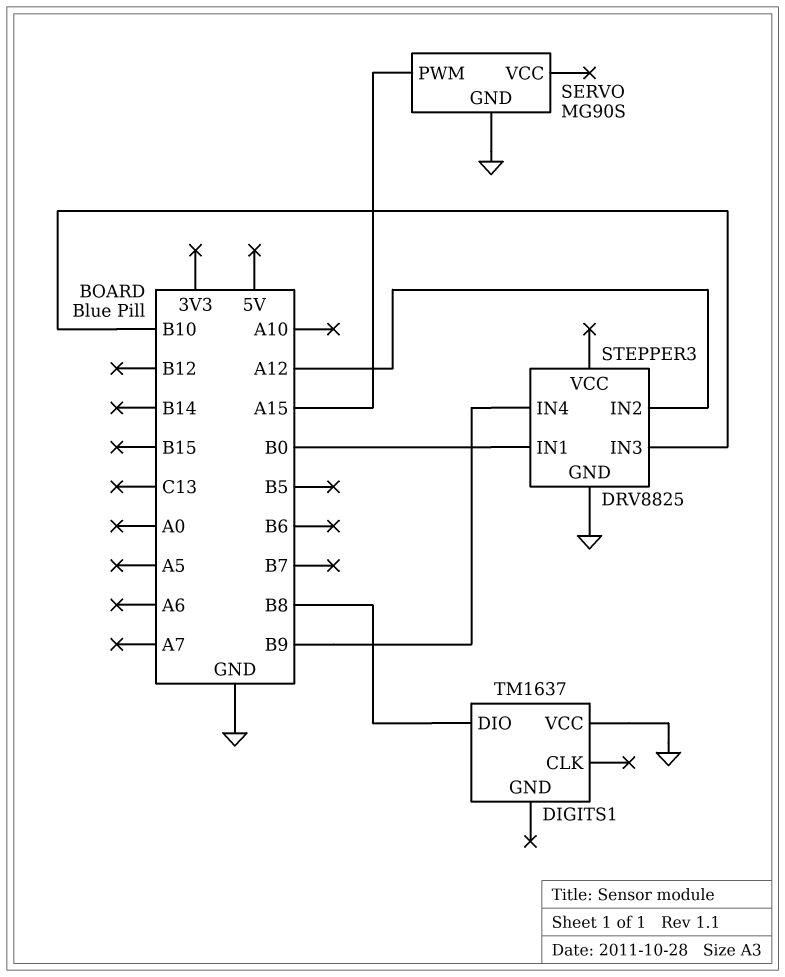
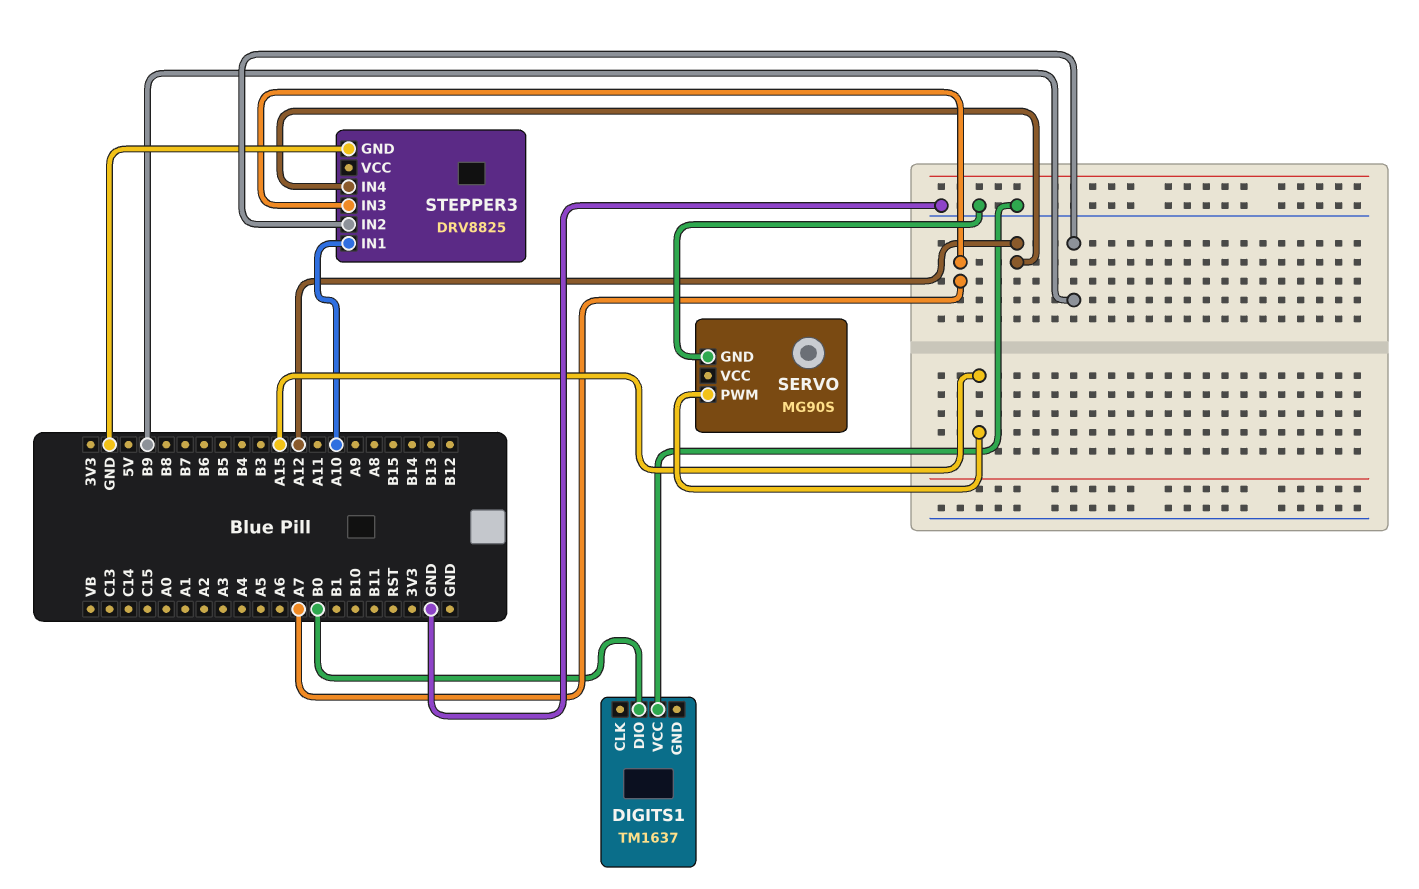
DIGITS1 pin DIO: B8 -> B0
STEPPER3 pin IN1: B0 -> A10
STEPPER3 pin IN2: A12 -> B9
STEPPER3 pin IN3: B10 -> A7
STEPPER3 pin IN4: B9 -> A12

